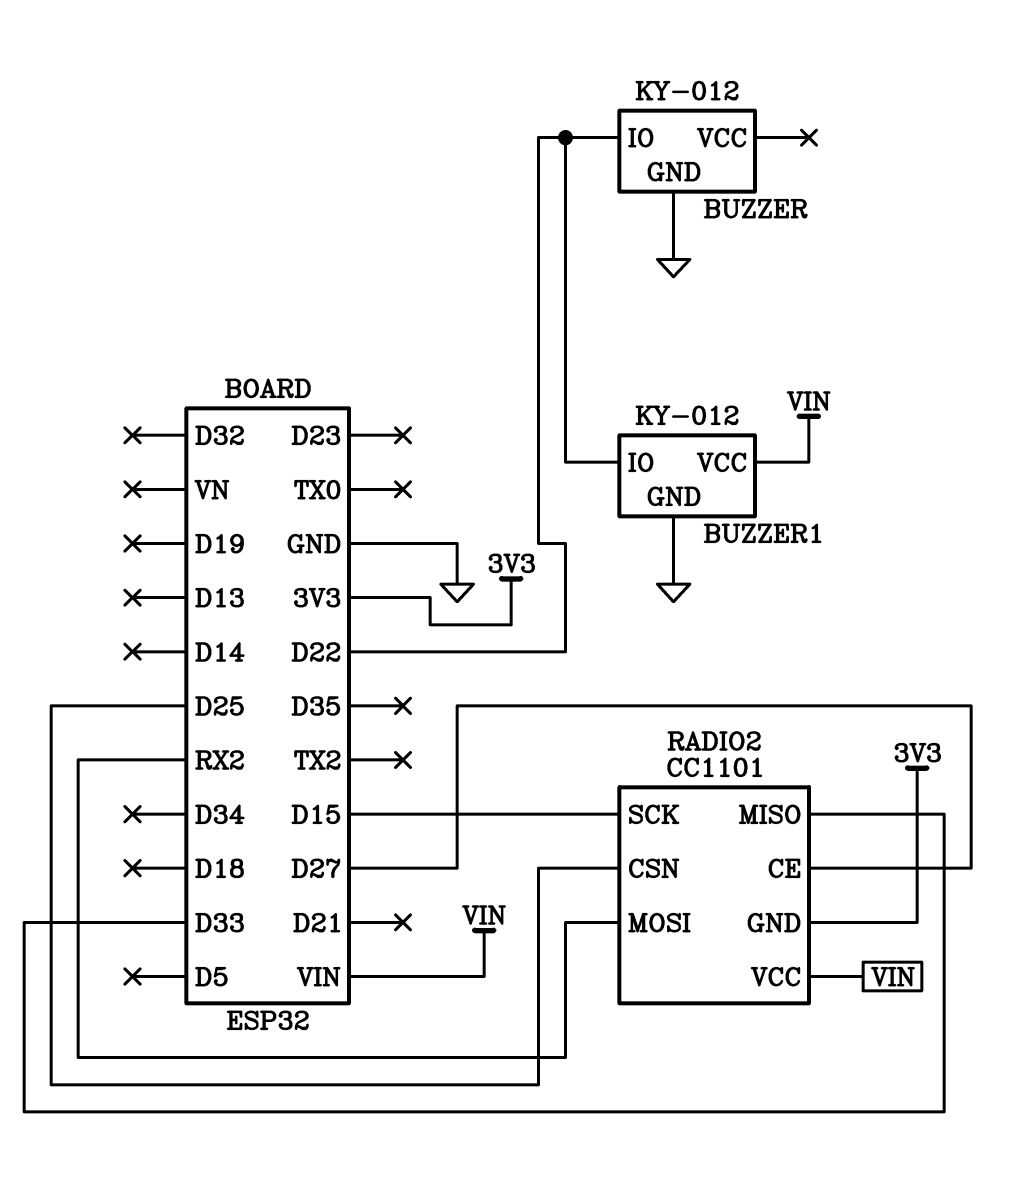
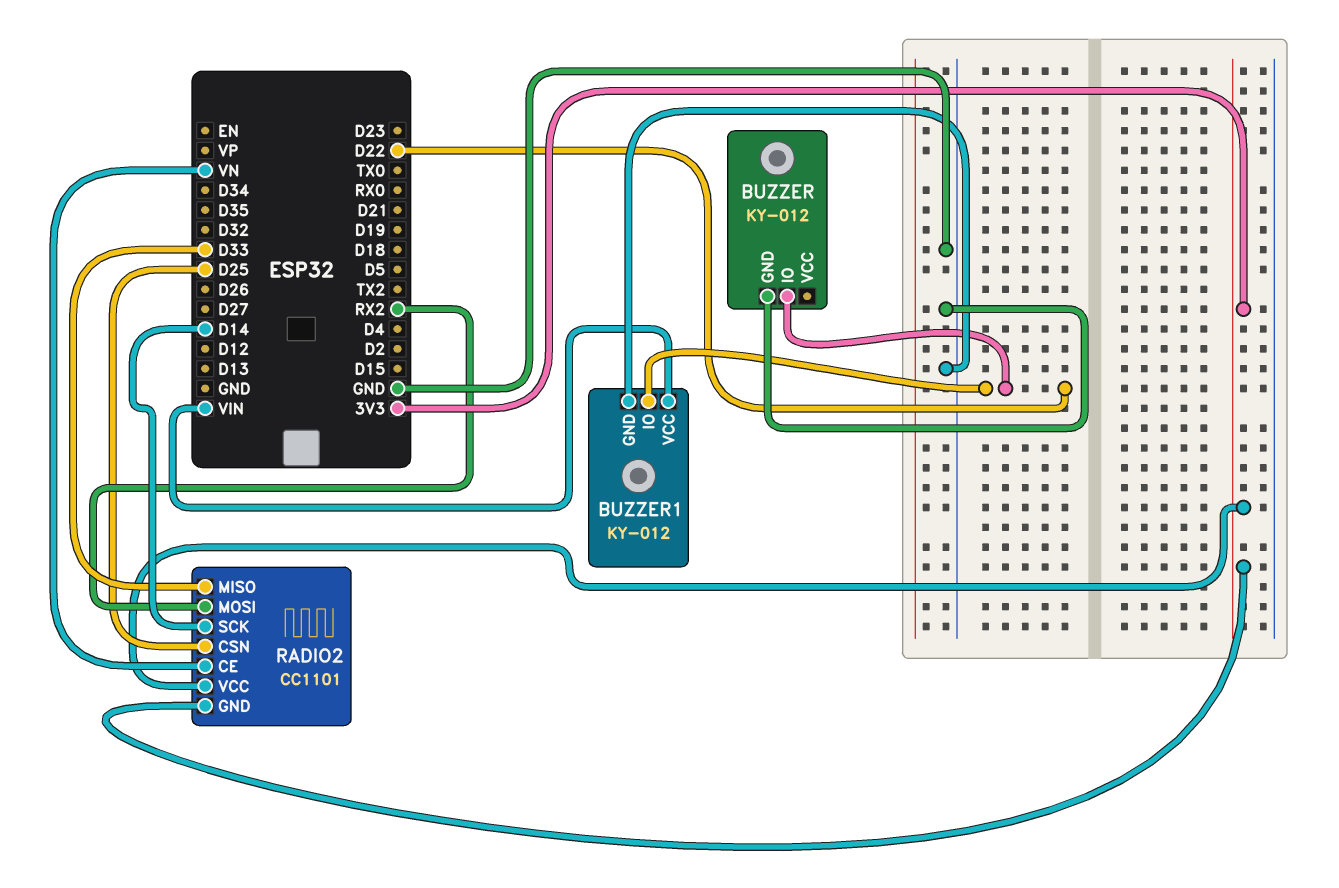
RADIO2 pin CE: D27 -> VN
RADIO2 pin SCK: D15 -> D14
RADIO2 pin VCC: VIN -> 3V3

